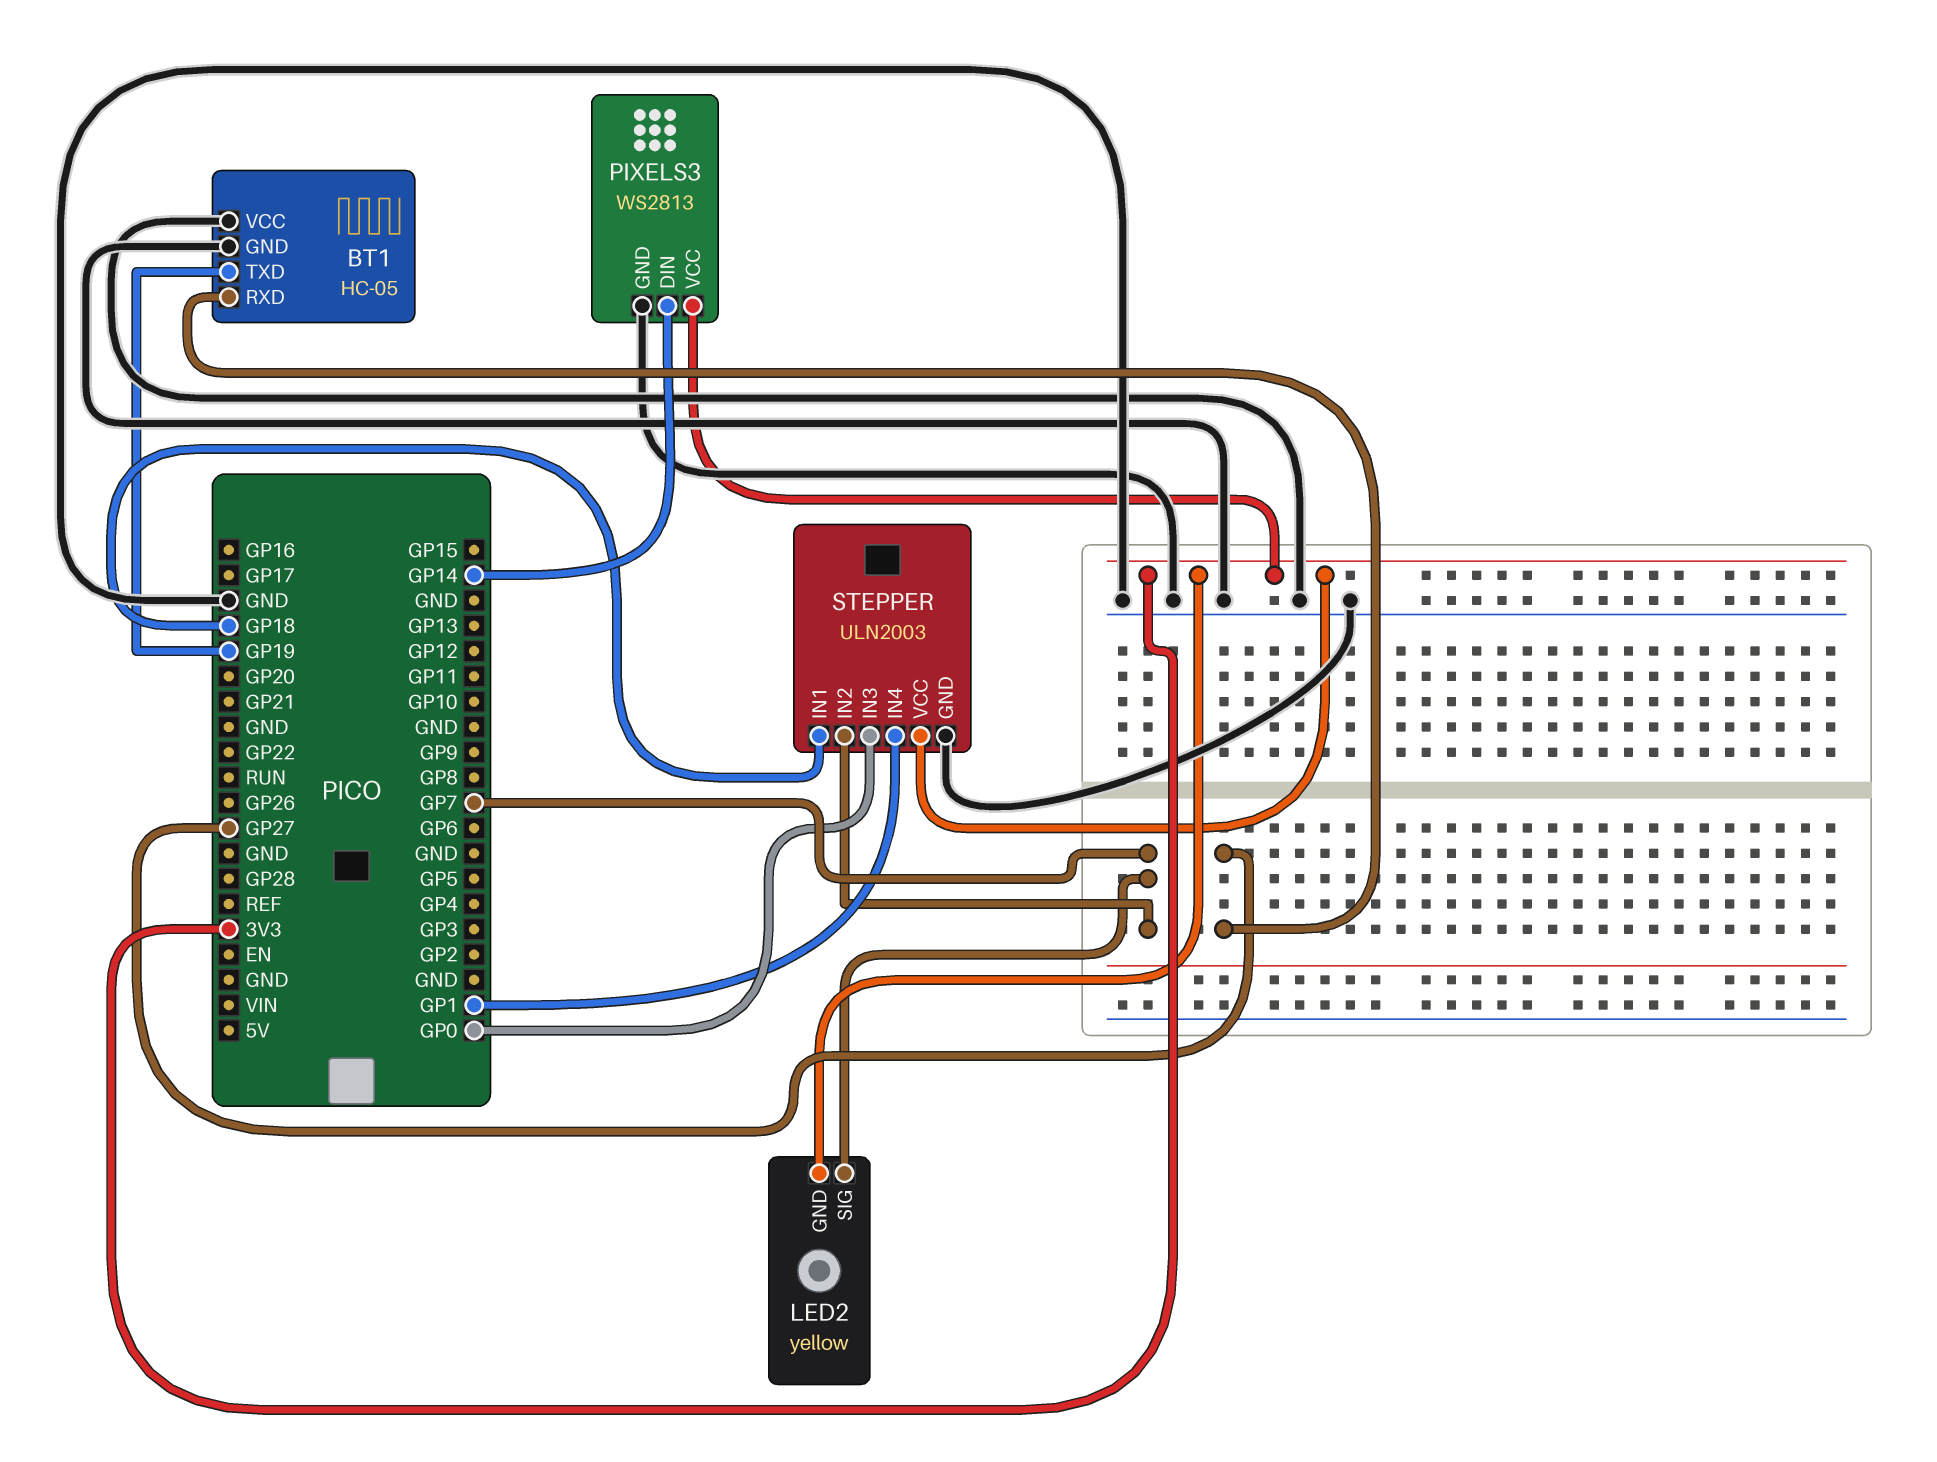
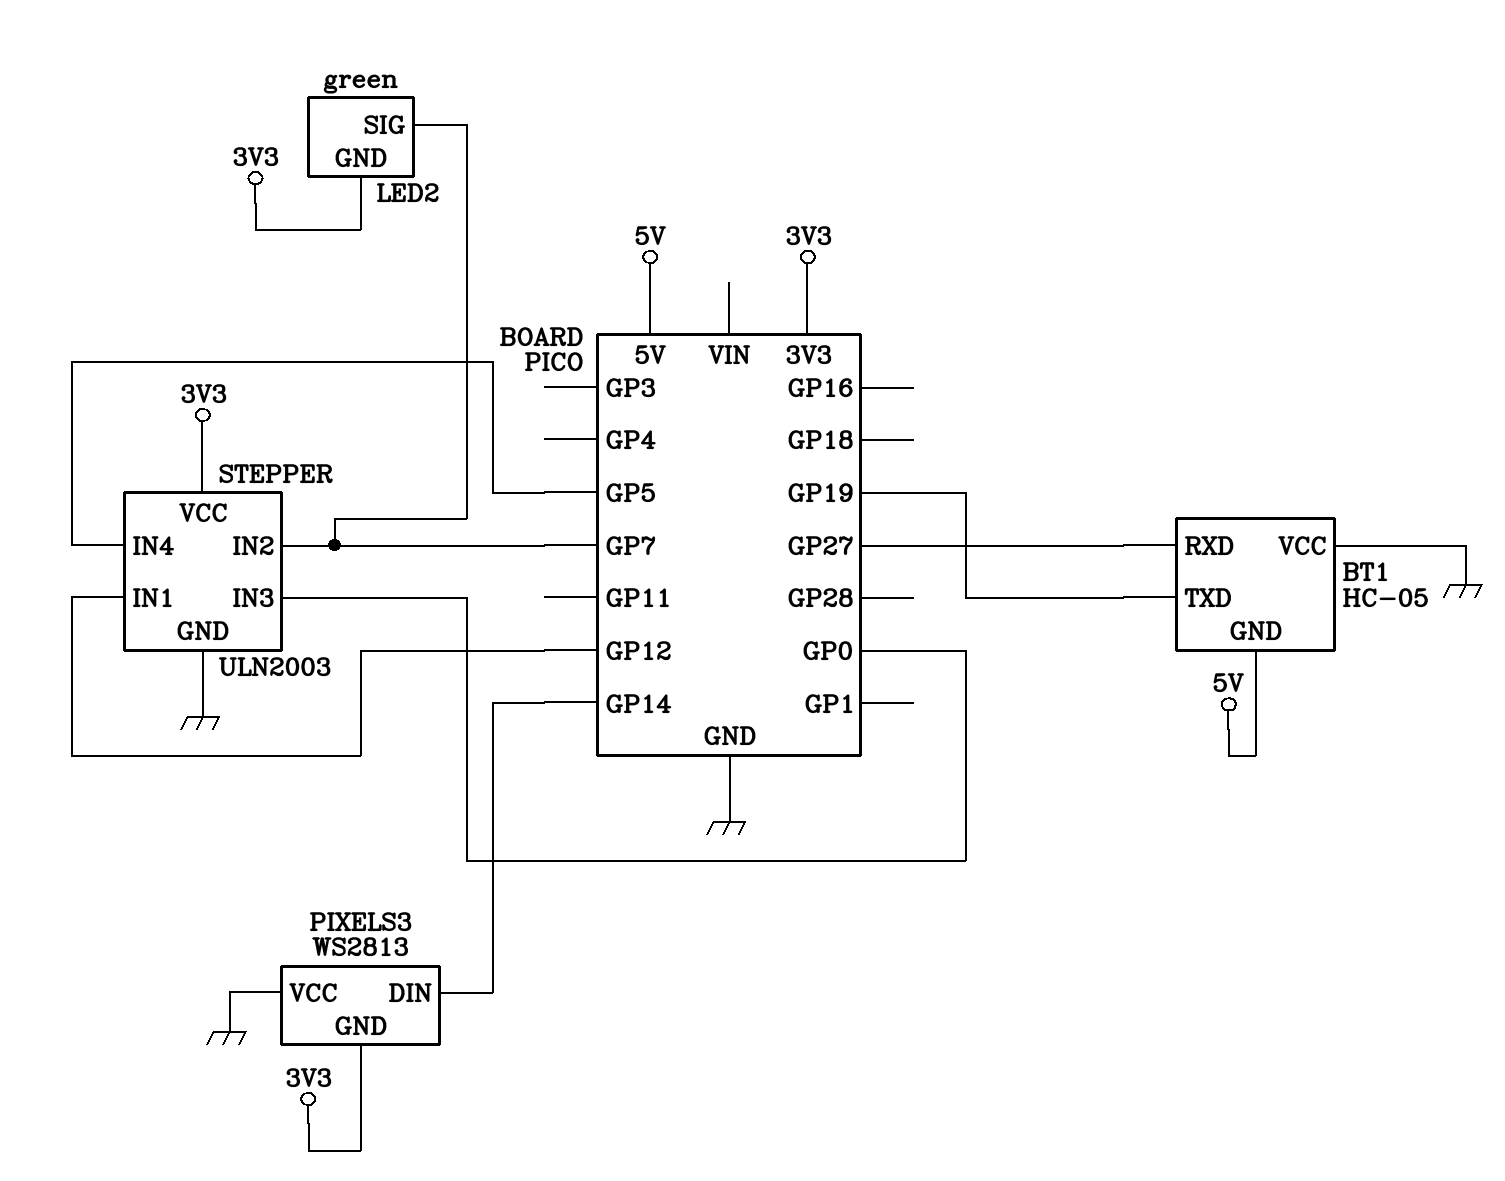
BT1 pin GND: GND -> 5V
LED2: yellow -> green
PIXELS3 pin GND: GND -> 3V3
PIXELS3 pin VCC: 3V3 -> GND
STEPPER pin IN1: GP18 -> GP12
STEPPER pin IN4: GP1 -> GP5

